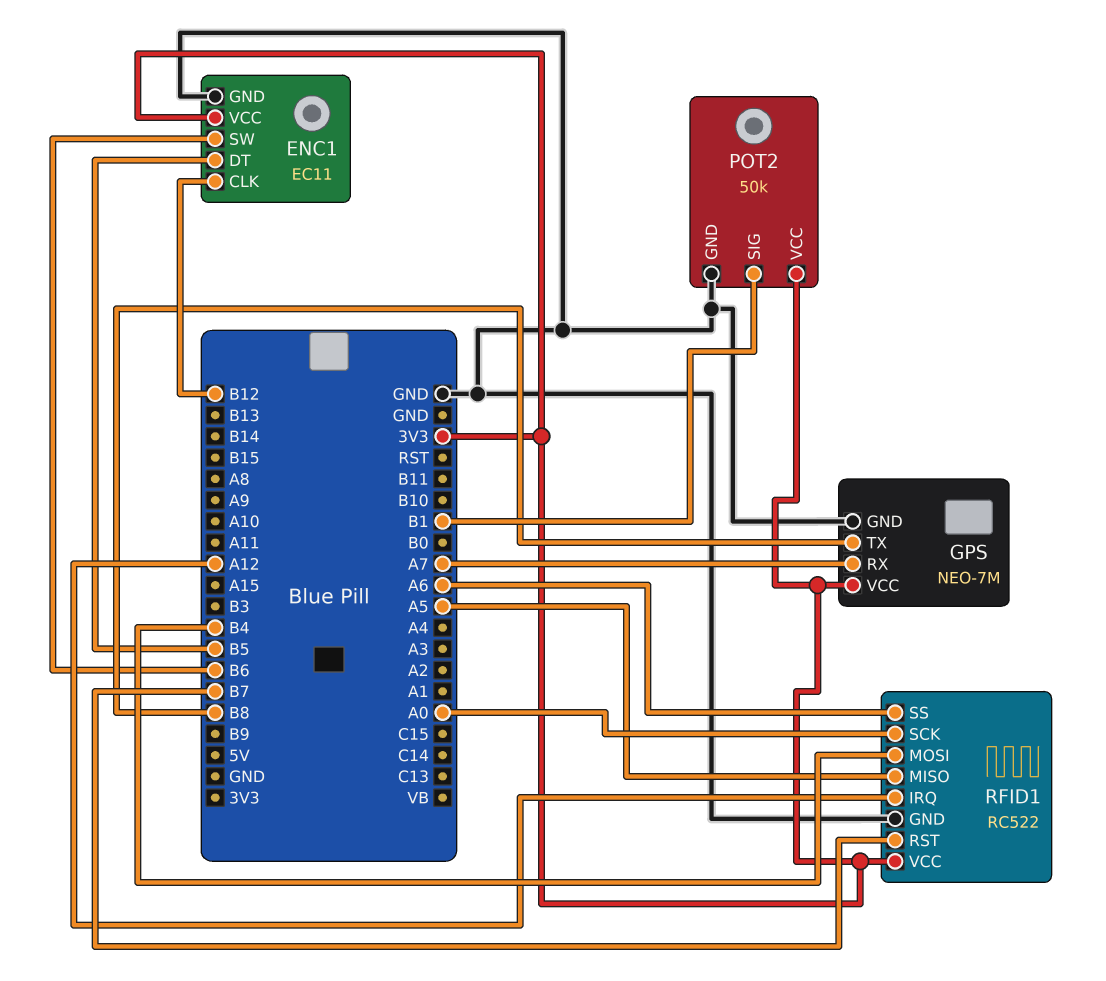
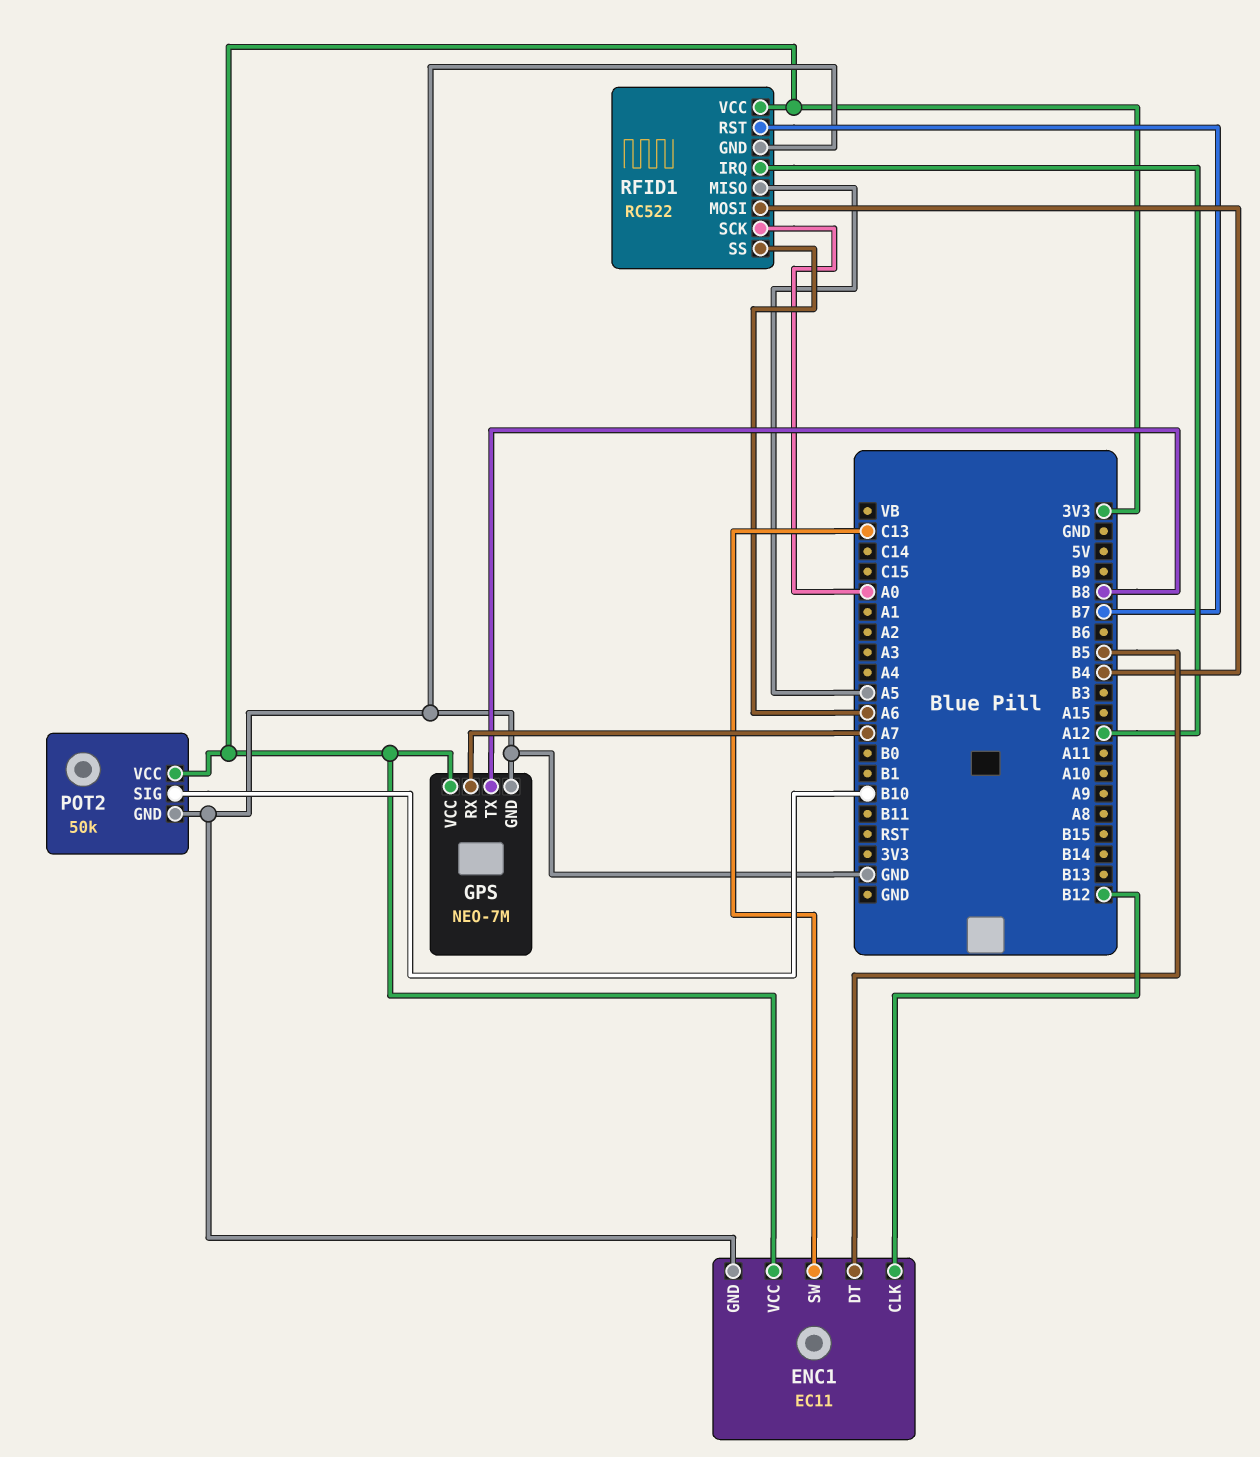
ENC1 pin SW: B6 -> C13
POT2 pin SIG: B1 -> B10

